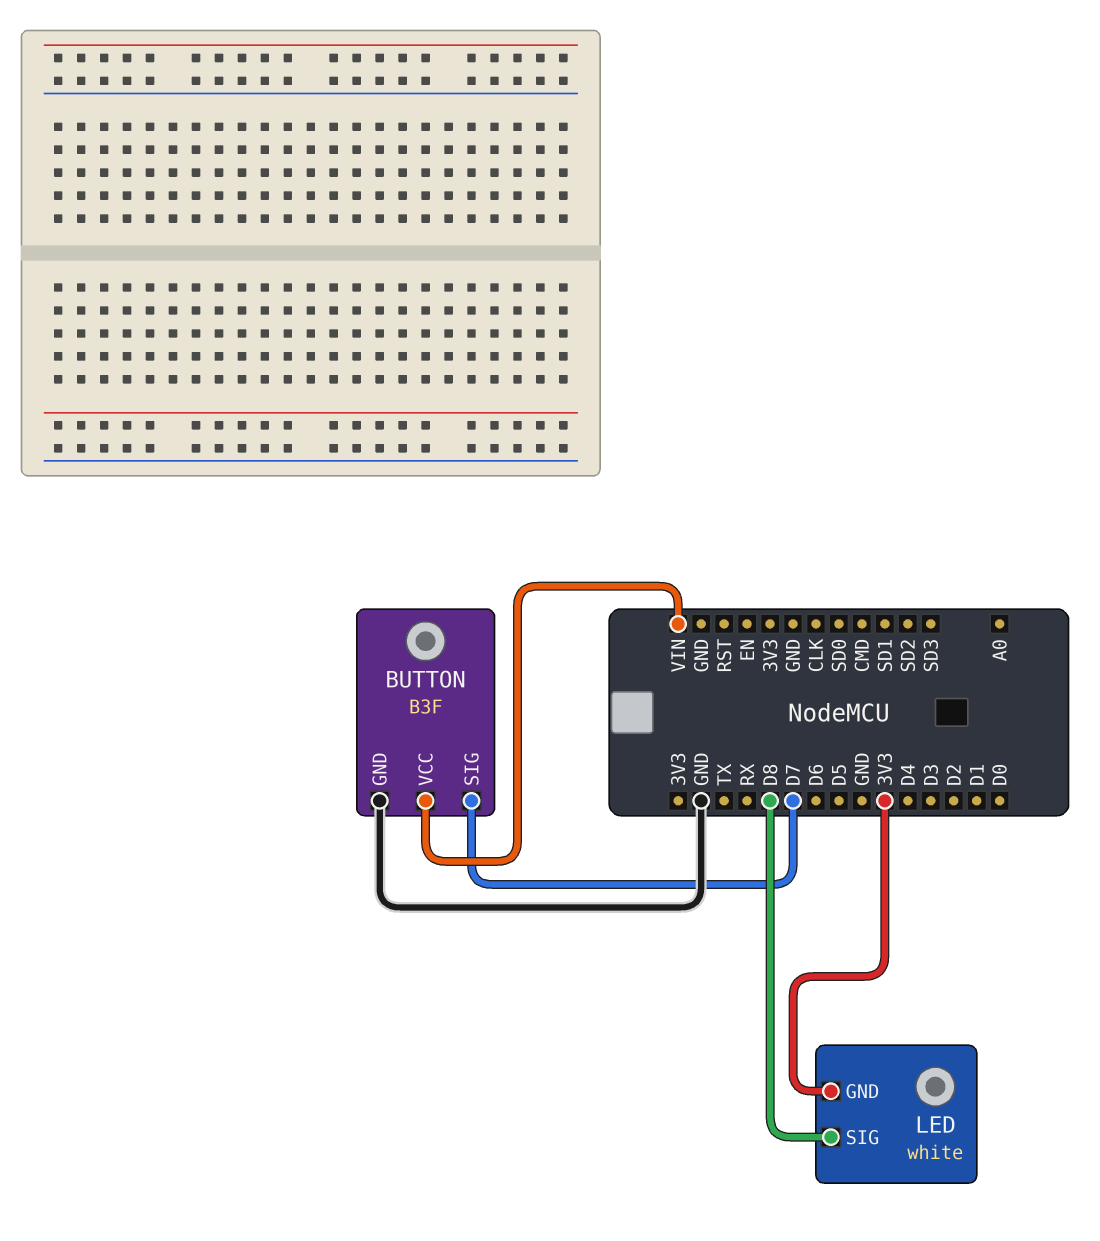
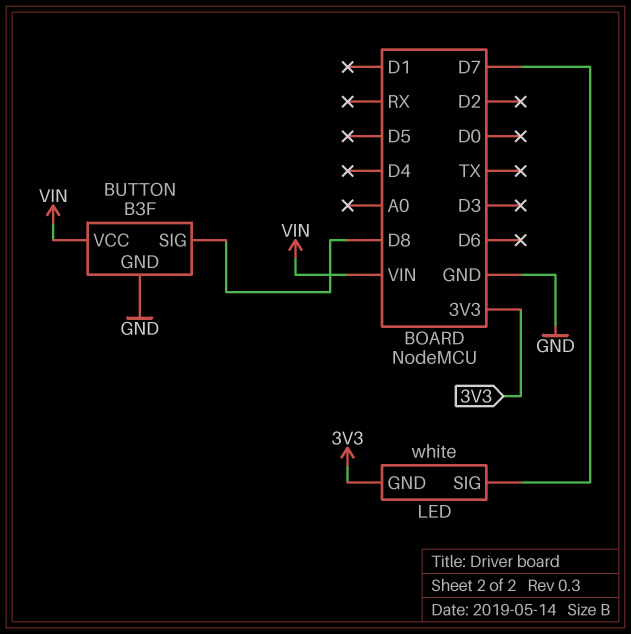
BUTTON pin SIG: D7 -> D8
LED pin SIG: D8 -> D7

